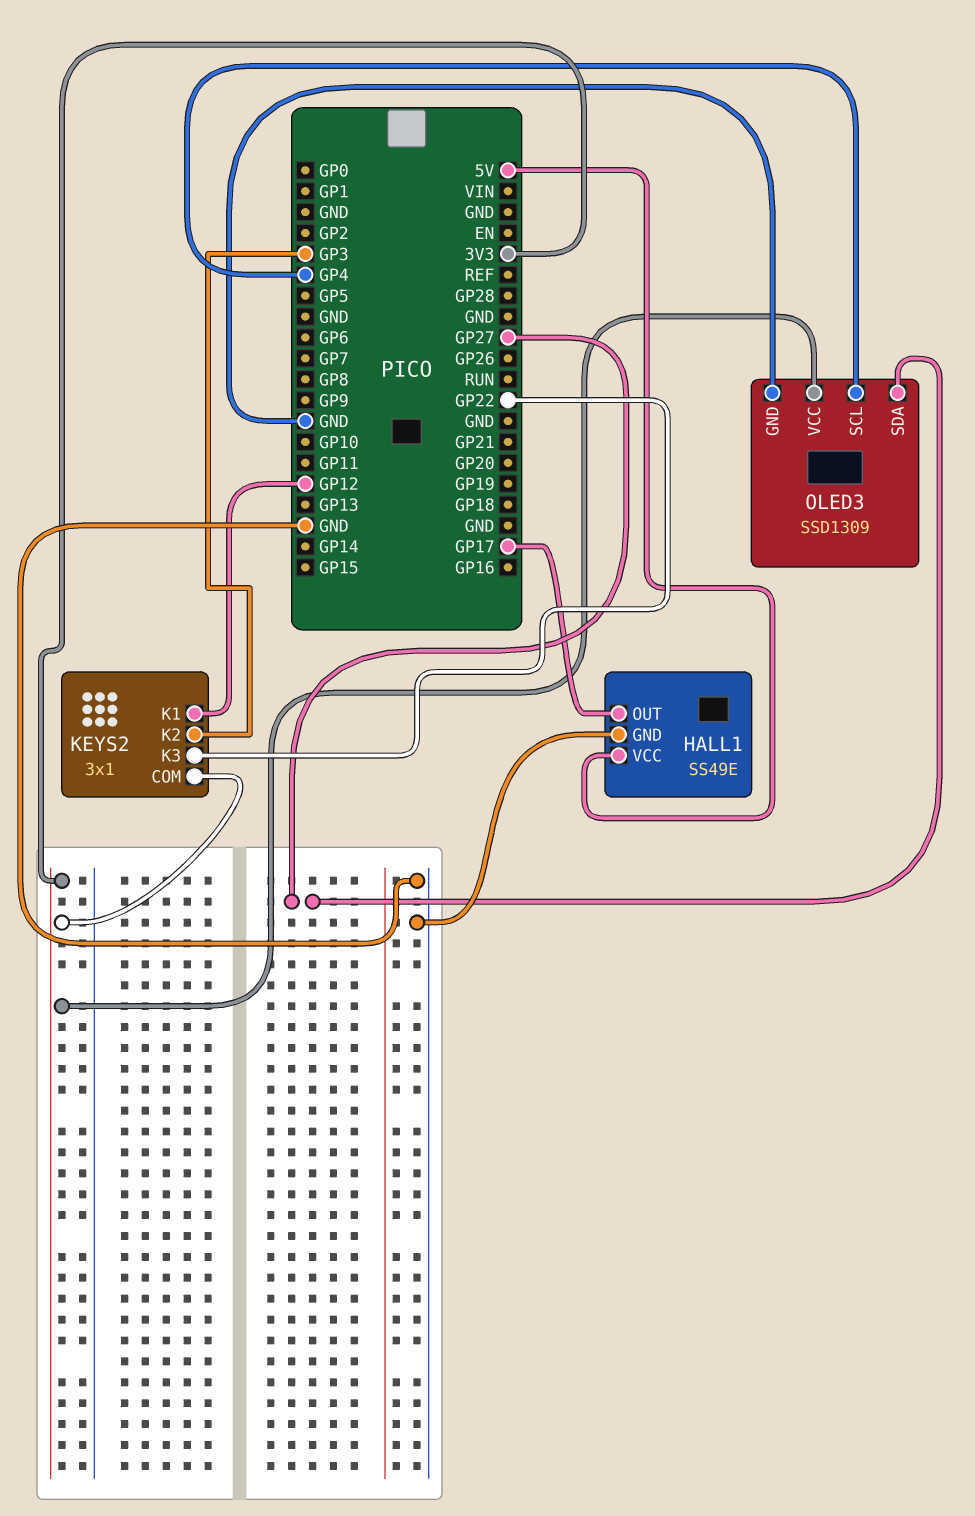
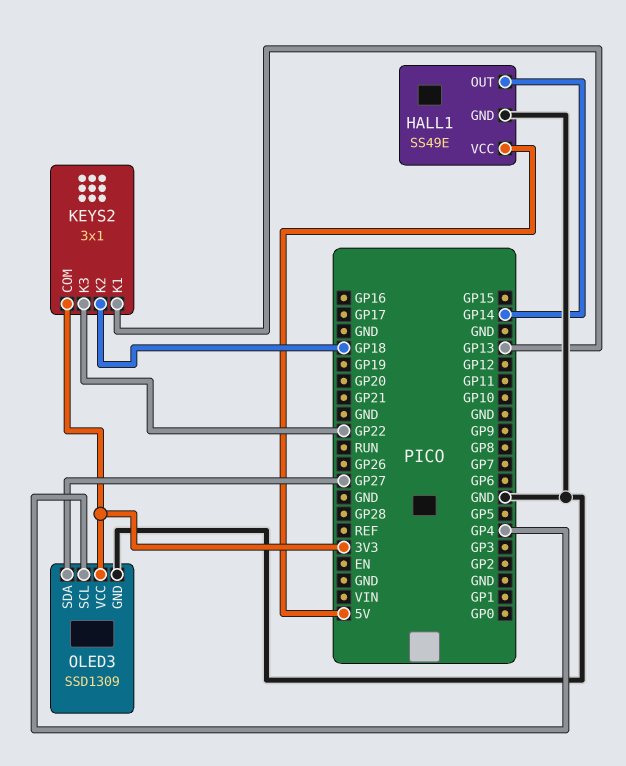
HALL1 pin OUT: GP17 -> GP14
KEYS2 pin K1: GP12 -> GP13
KEYS2 pin K2: GP3 -> GP18

